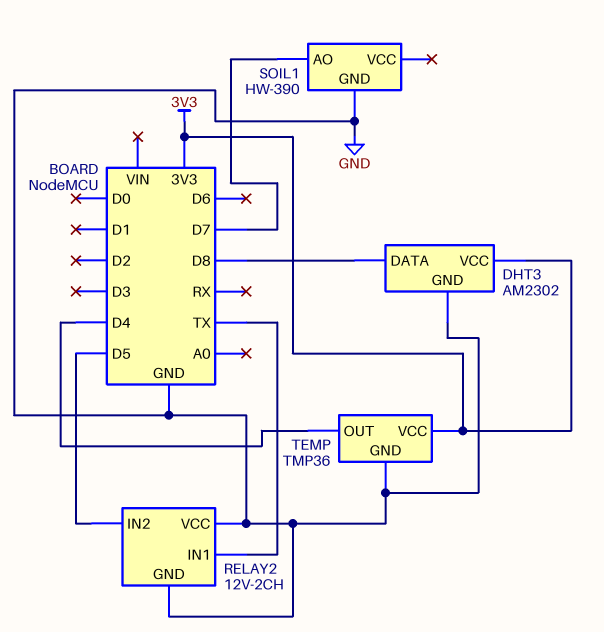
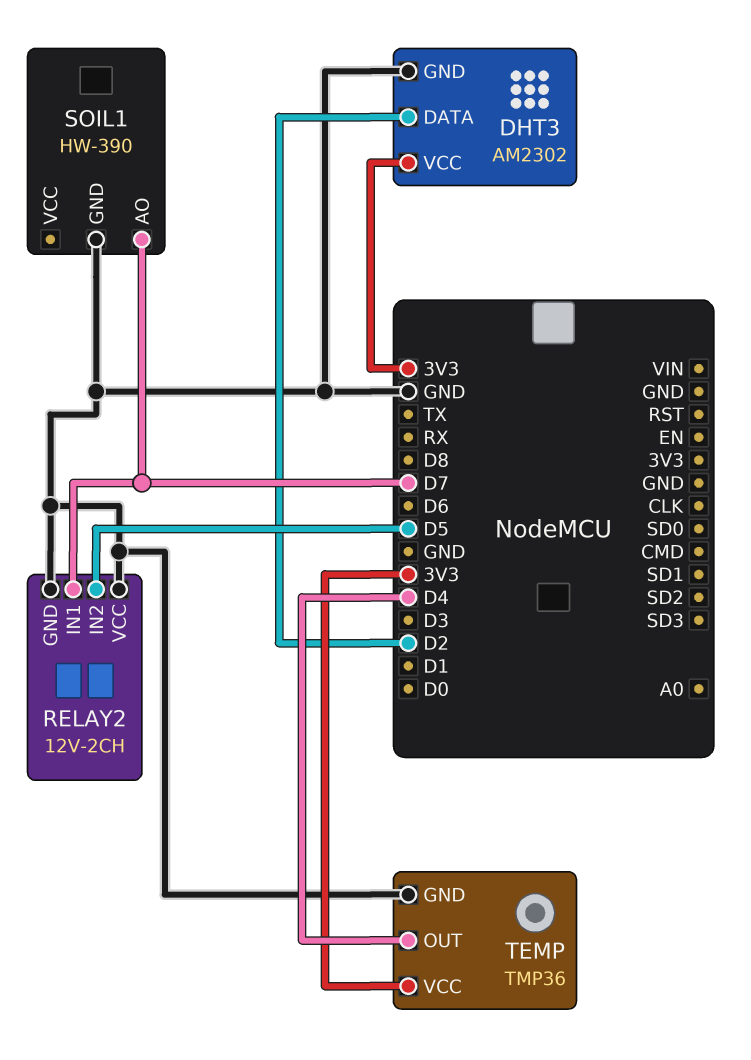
DHT3 pin DATA: D8 -> D2
RELAY2 pin IN1: TX -> D7

